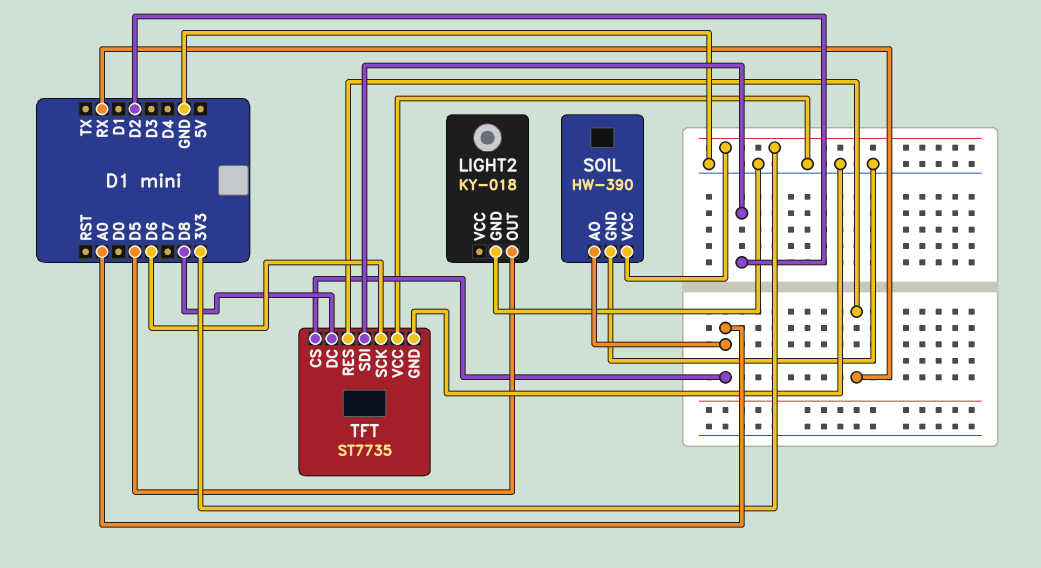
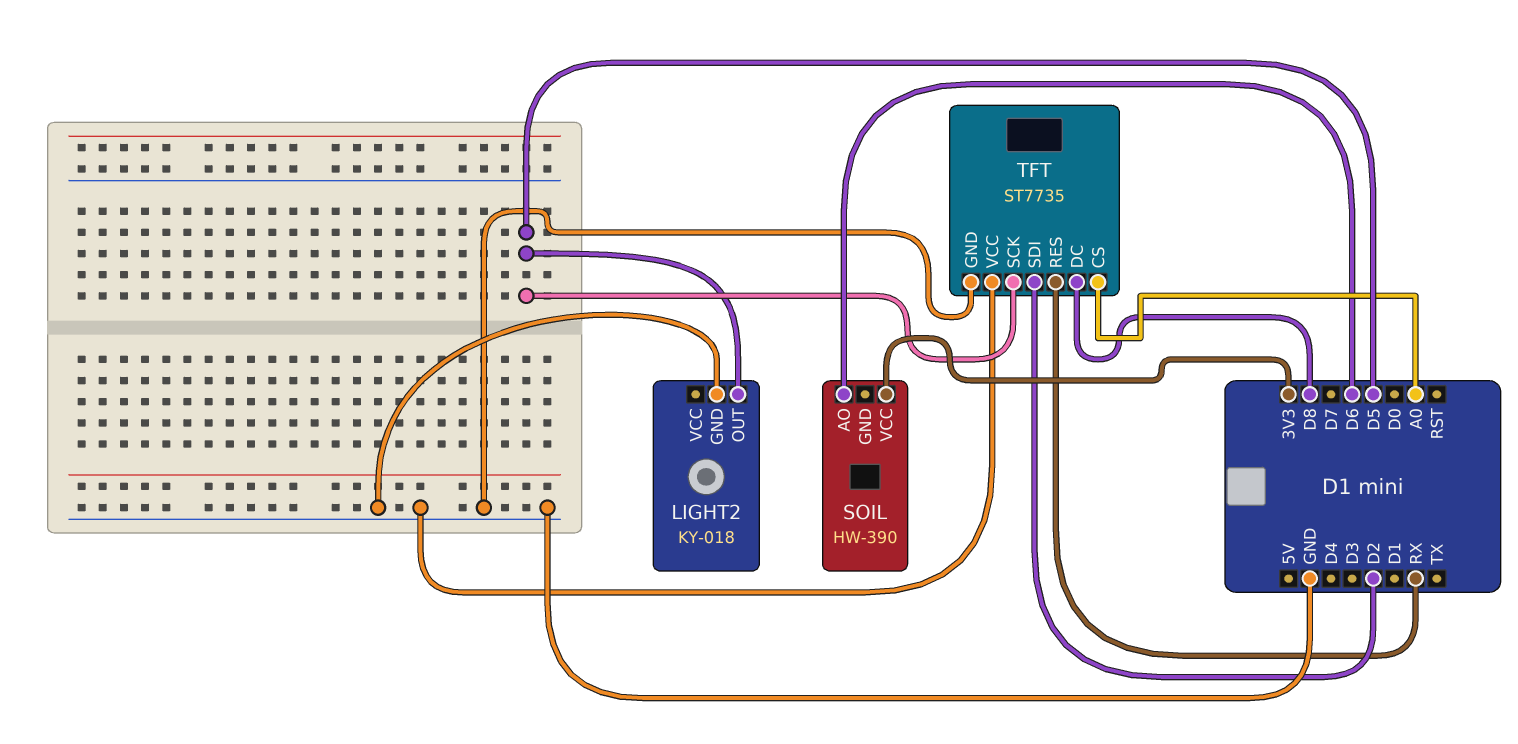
SOIL pin AO: A0 -> D6
SOIL pin GND: GND -> none
TFT pin SCK: D6 -> D5

